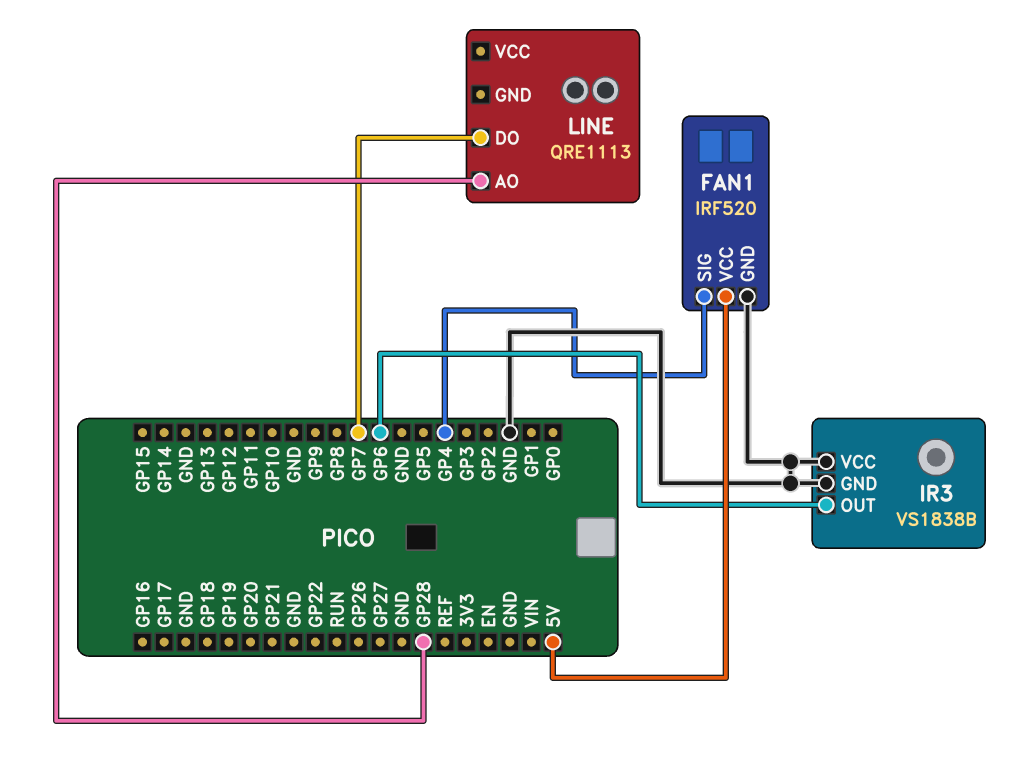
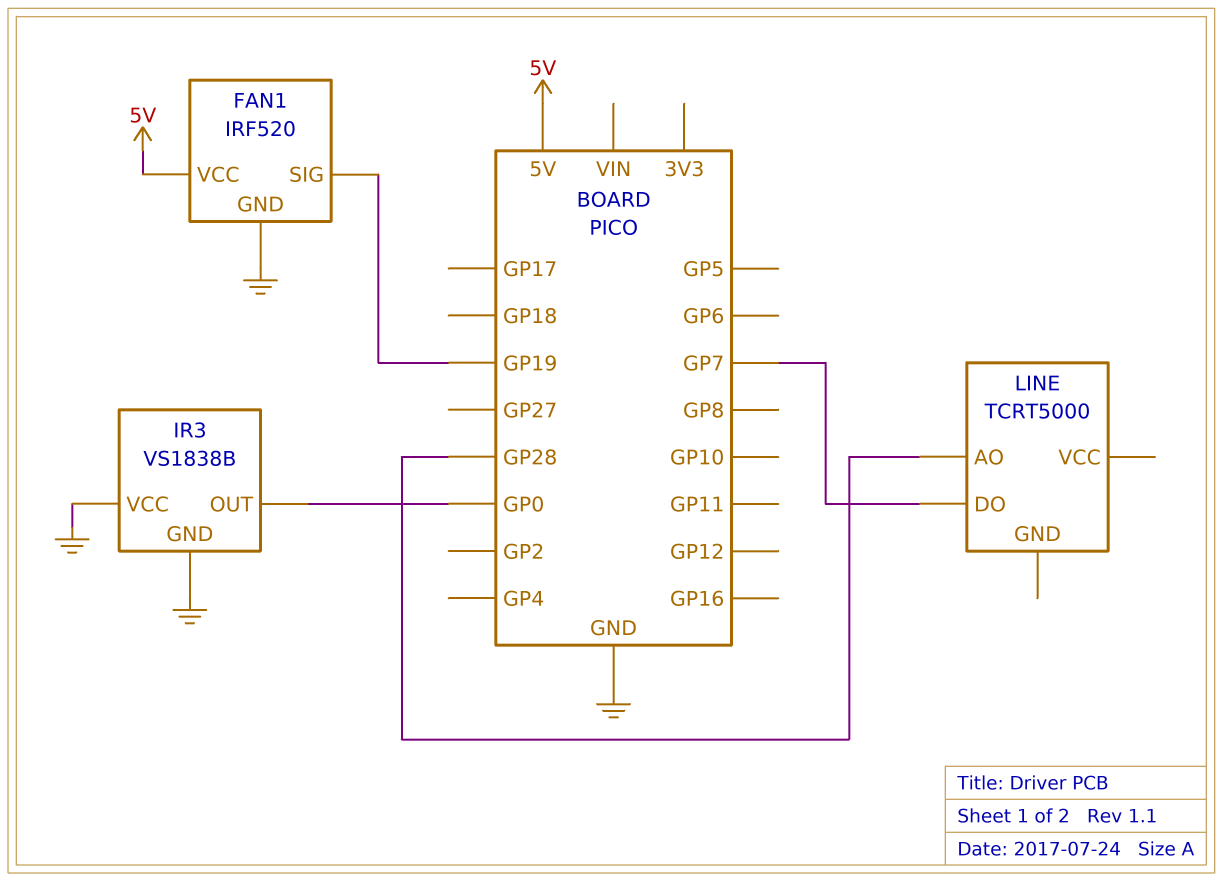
FAN1 pin SIG: GP4 -> GP19
IR3 pin OUT: GP6 -> GP0
LINE: QRE1113 -> TCRT5000

